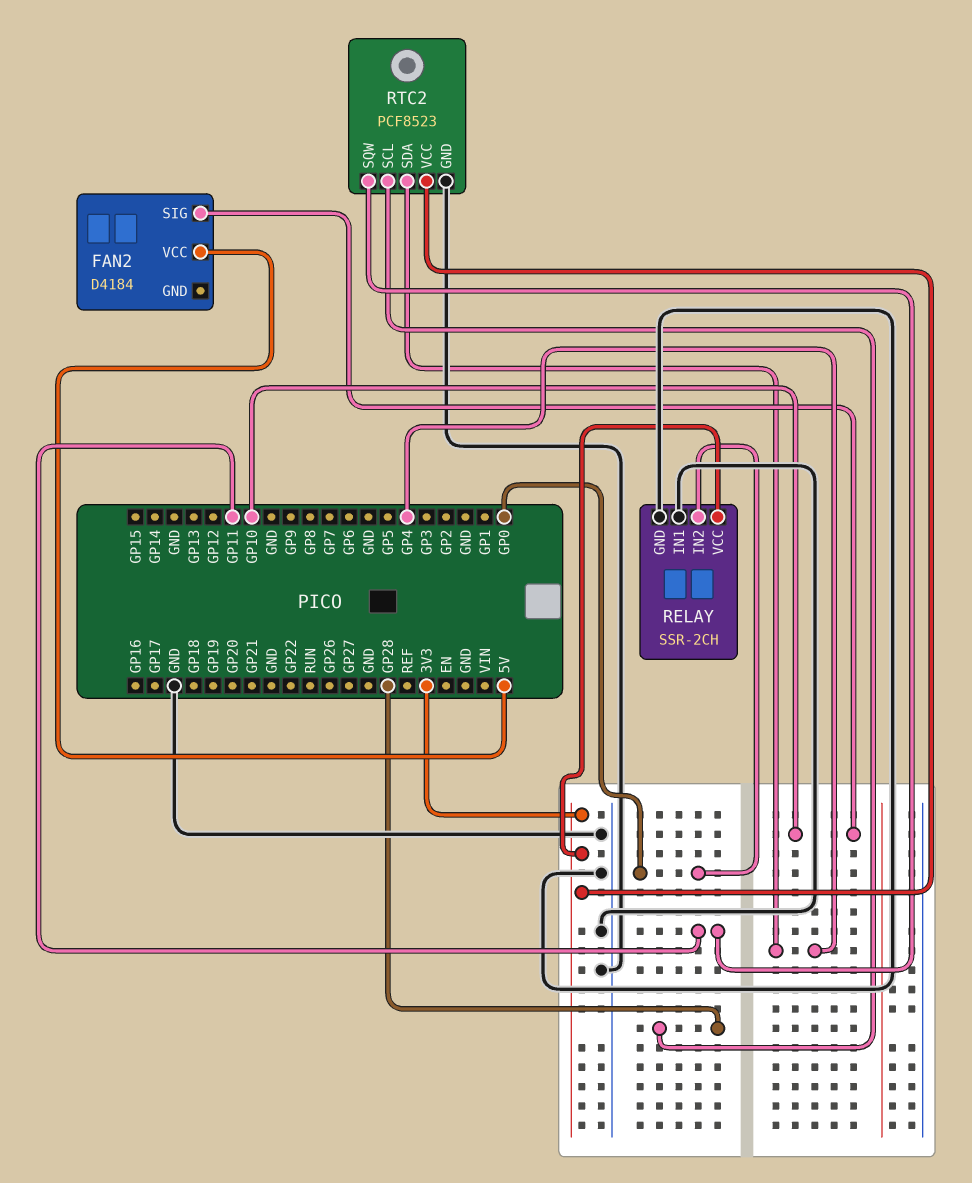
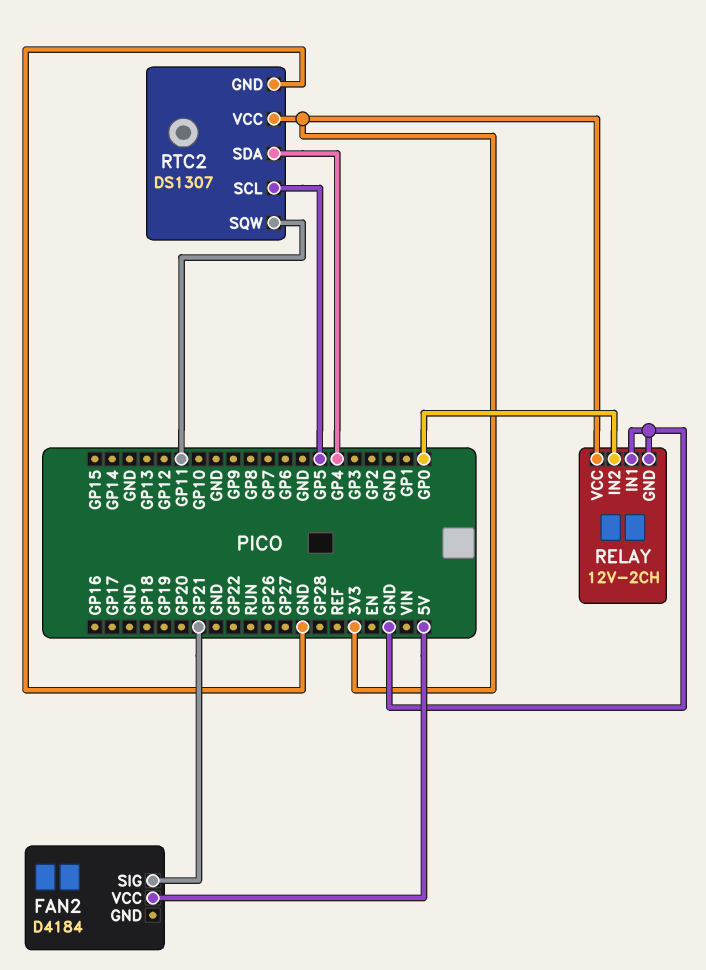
FAN2 pin SIG: GP10 -> GP21
RELAY: SSR-2CH -> 12V-2CH
RTC2: PCF8523 -> DS1307
RTC2 pin SCL: GP28 -> GP5

